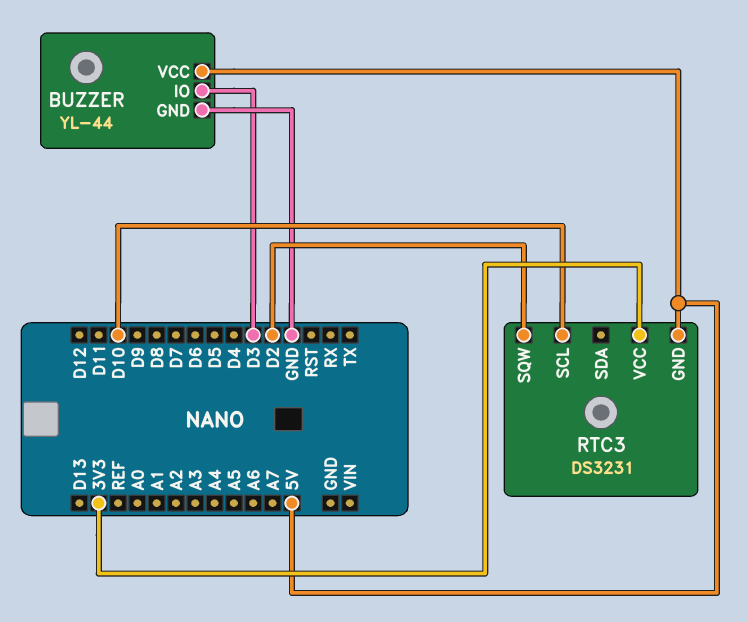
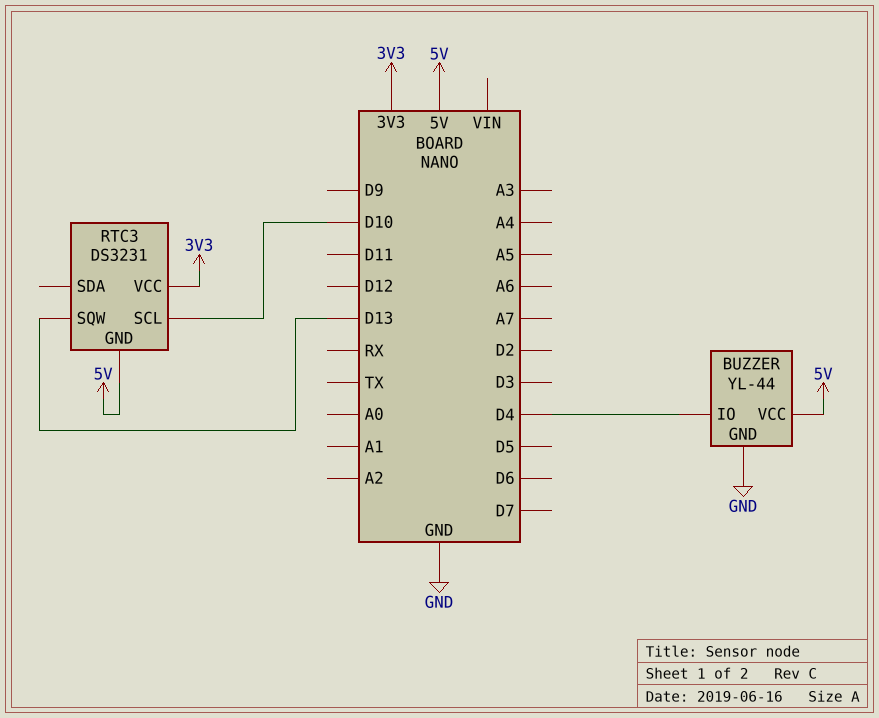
BUZZER pin IO: D3 -> D4
RTC3 pin SQW: D2 -> D13

